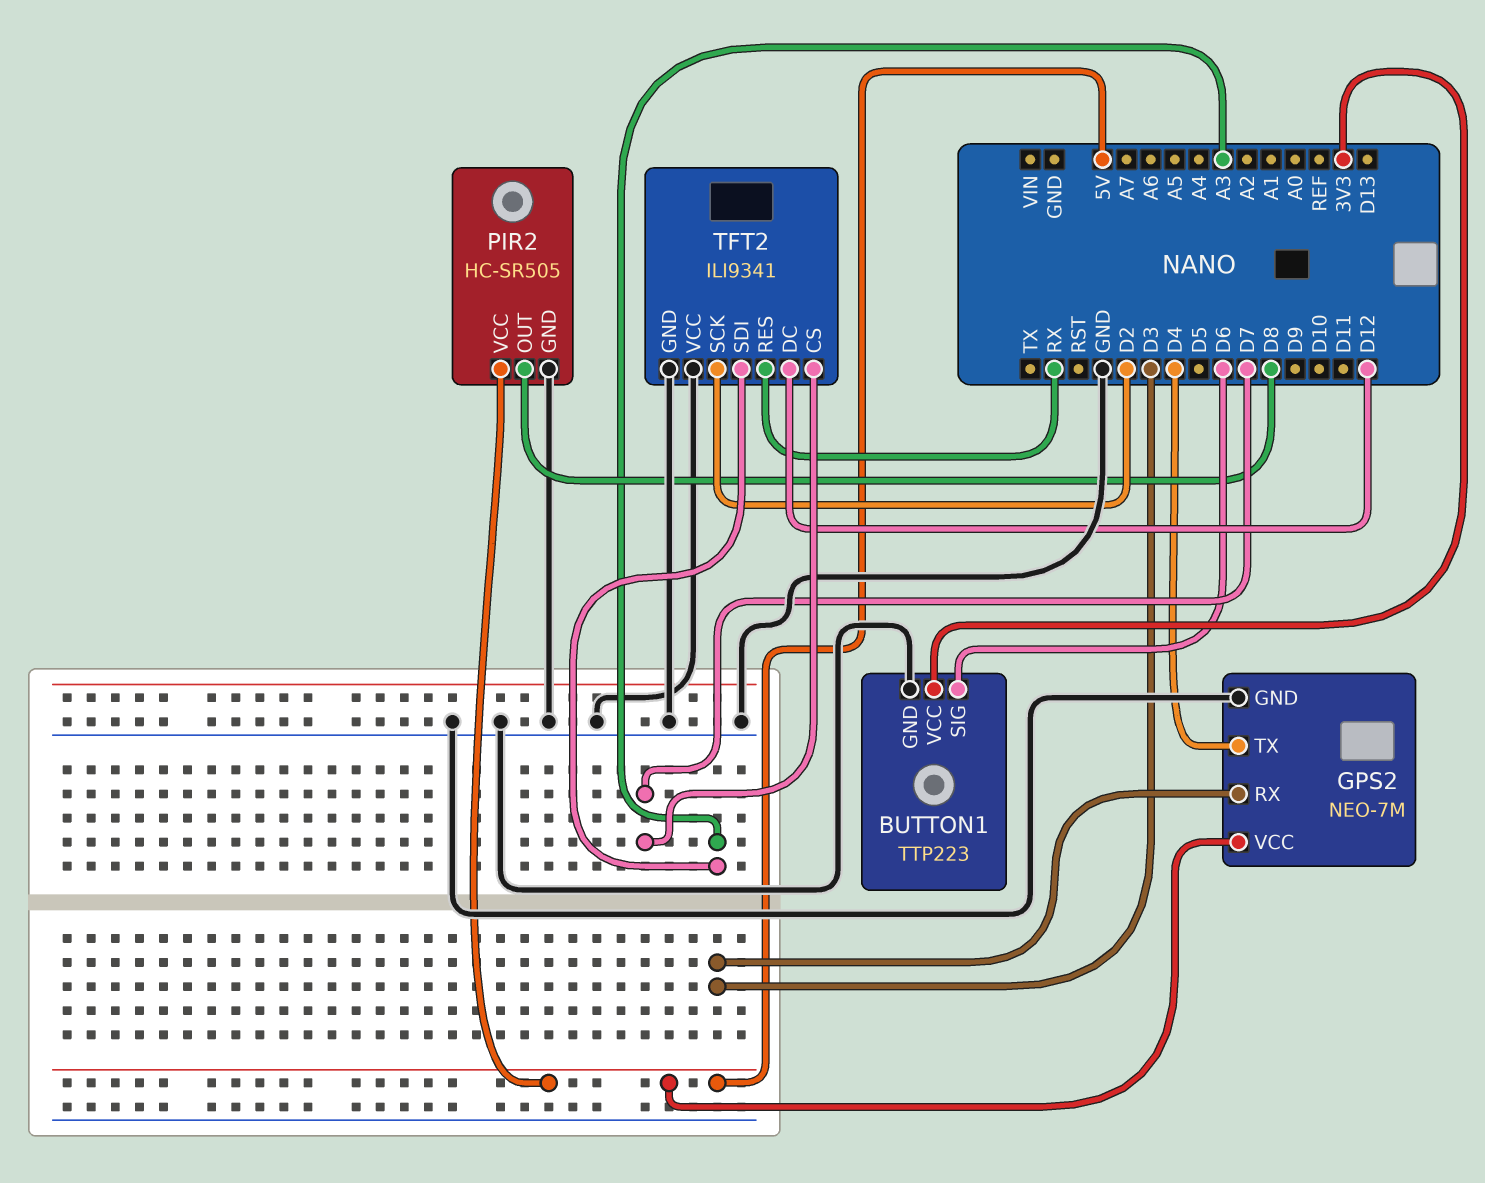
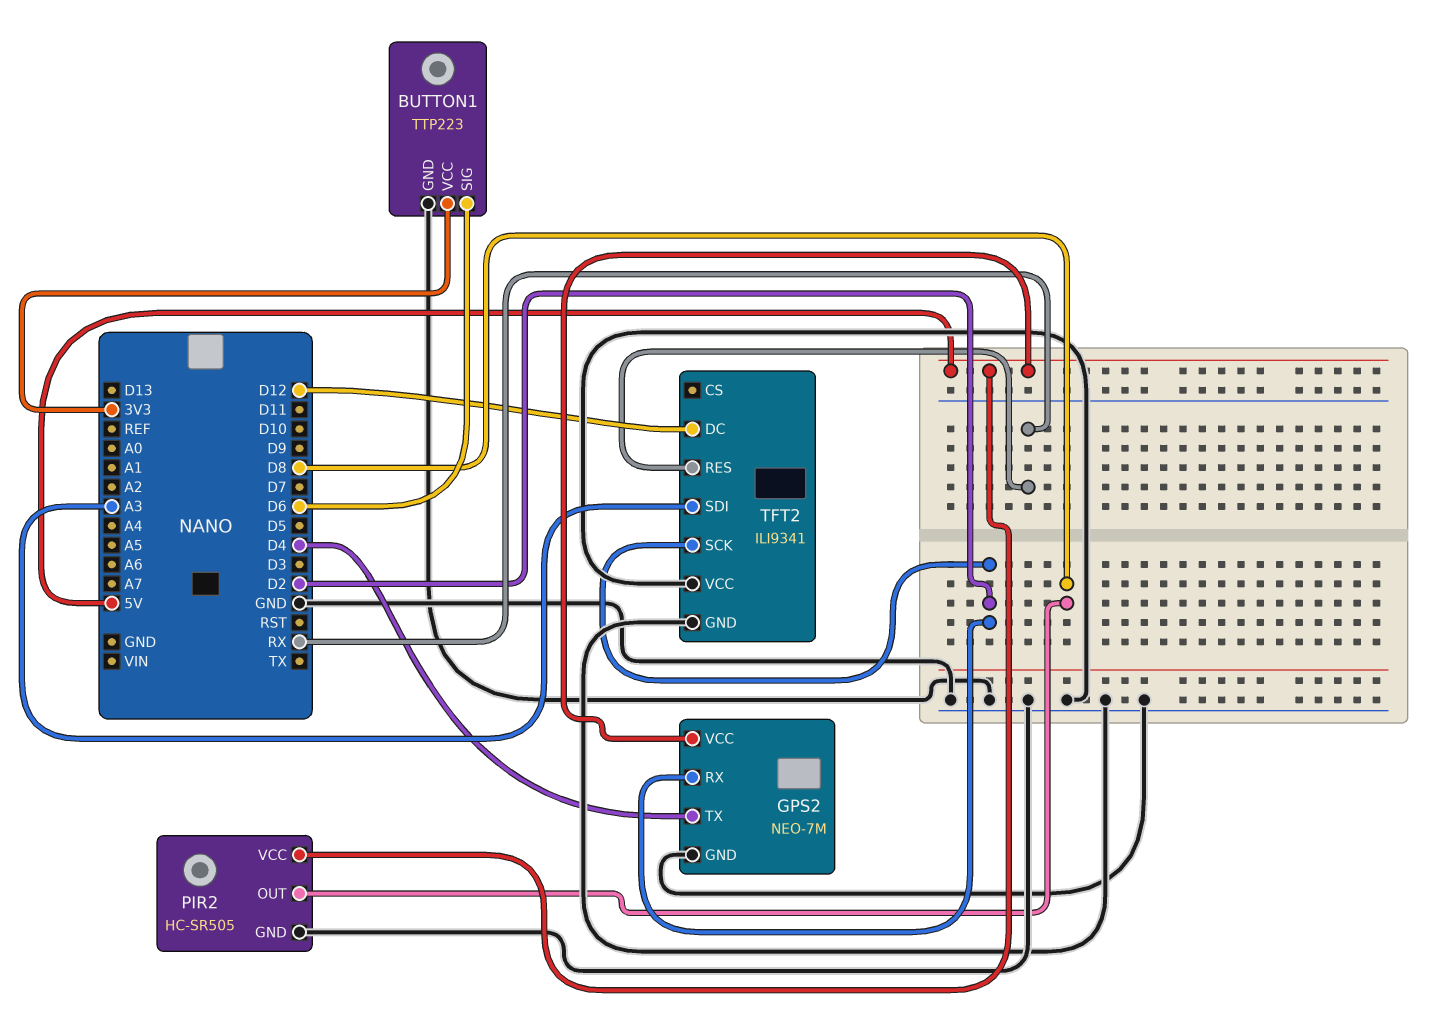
GPS2 pin RX: D3 -> D2
TFT2 pin CS: D7 -> none

